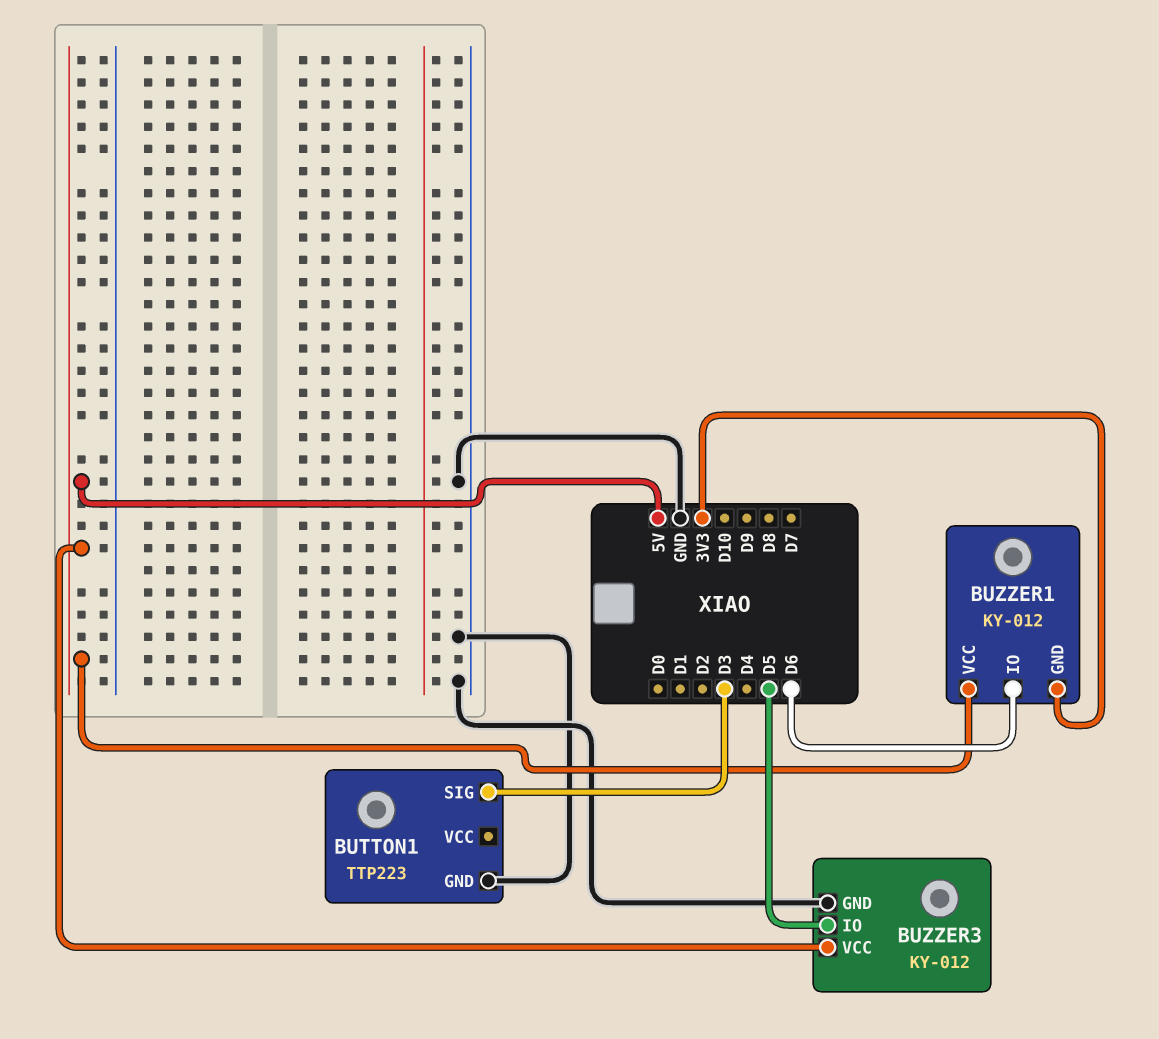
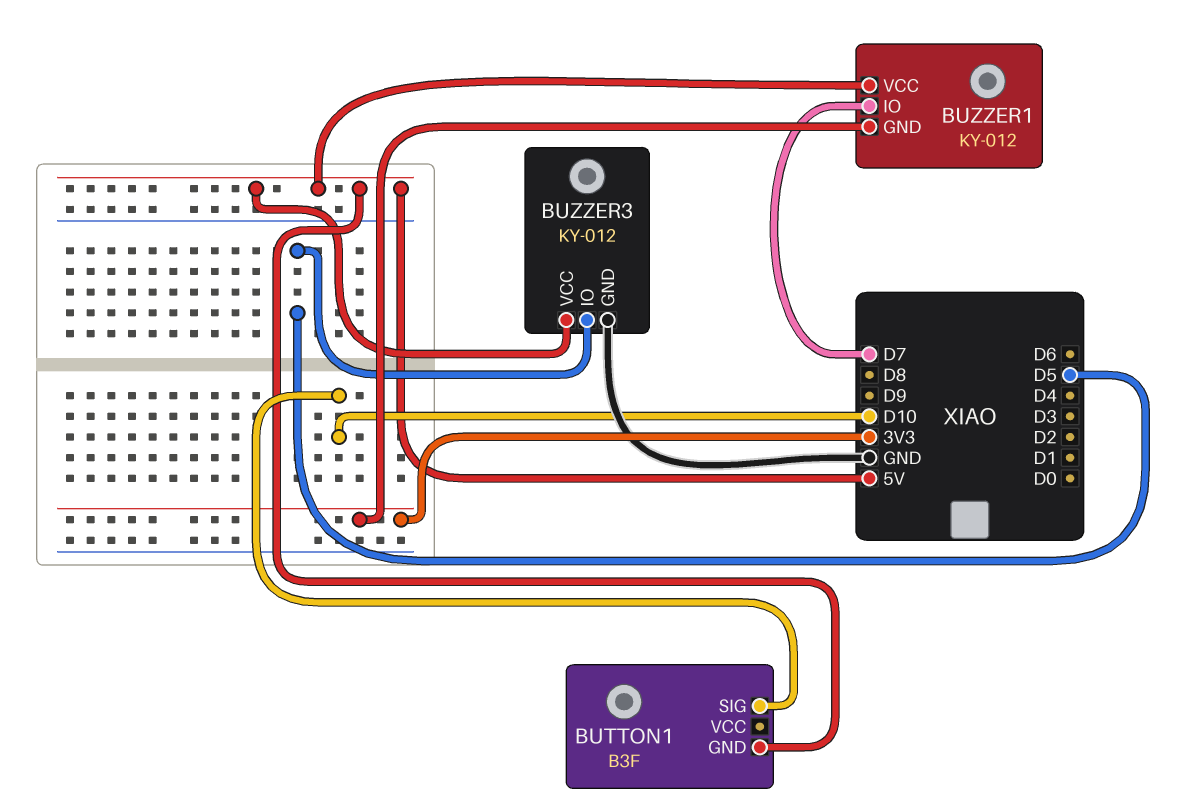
BUTTON1: TTP223 -> B3F
BUTTON1 pin GND: GND -> 5V
BUTTON1 pin SIG: D3 -> D10
BUZZER1 pin IO: D6 -> D7

